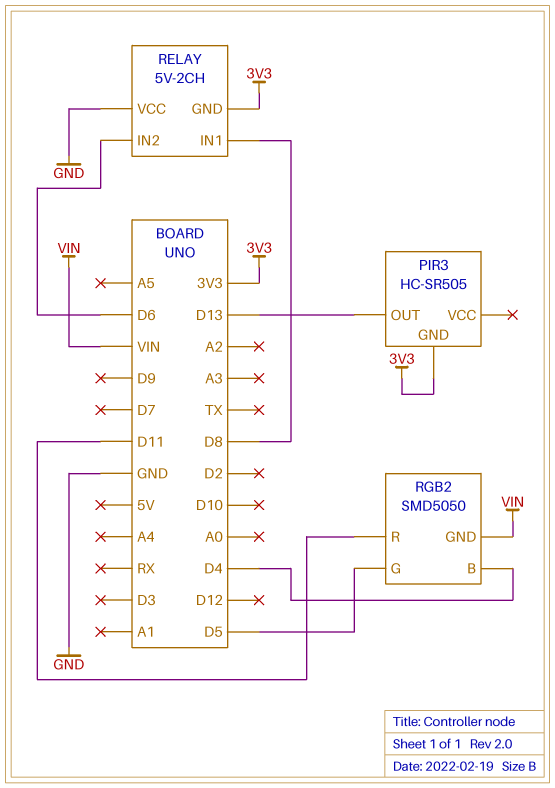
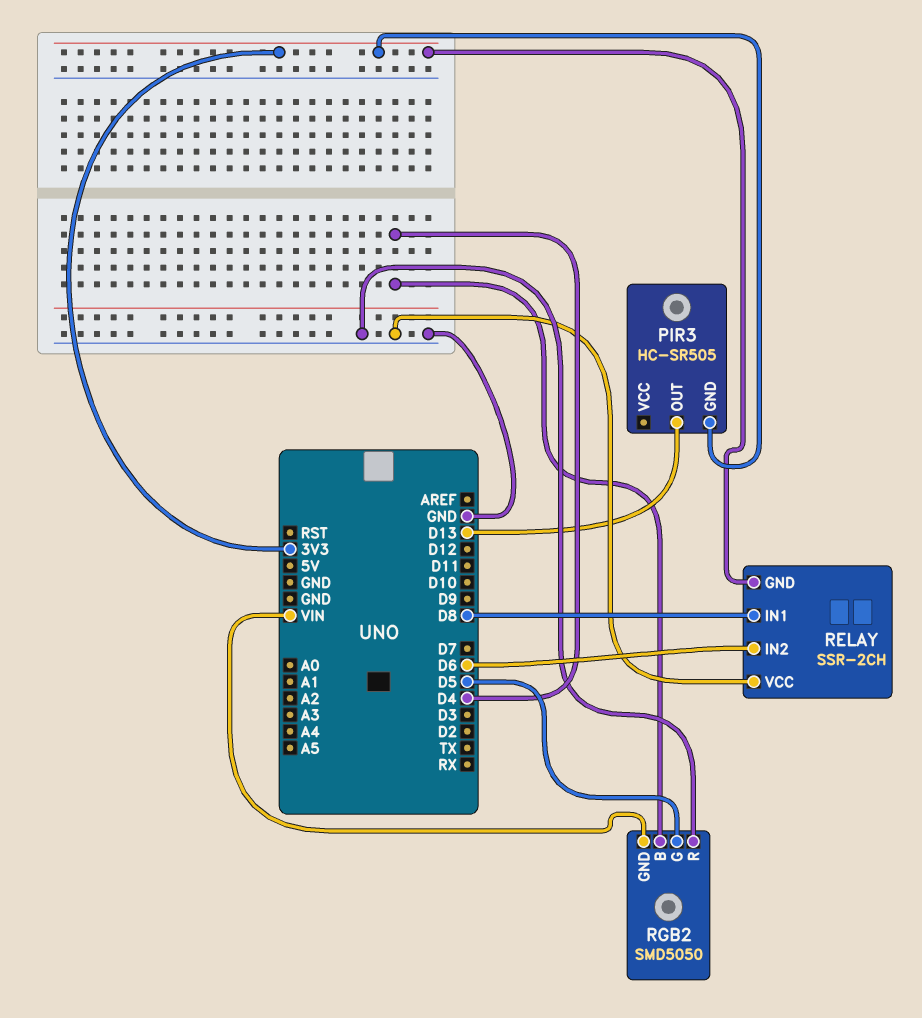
RELAY: 5V-2CH -> SSR-2CH
RGB2 pin R: D11 -> GND

